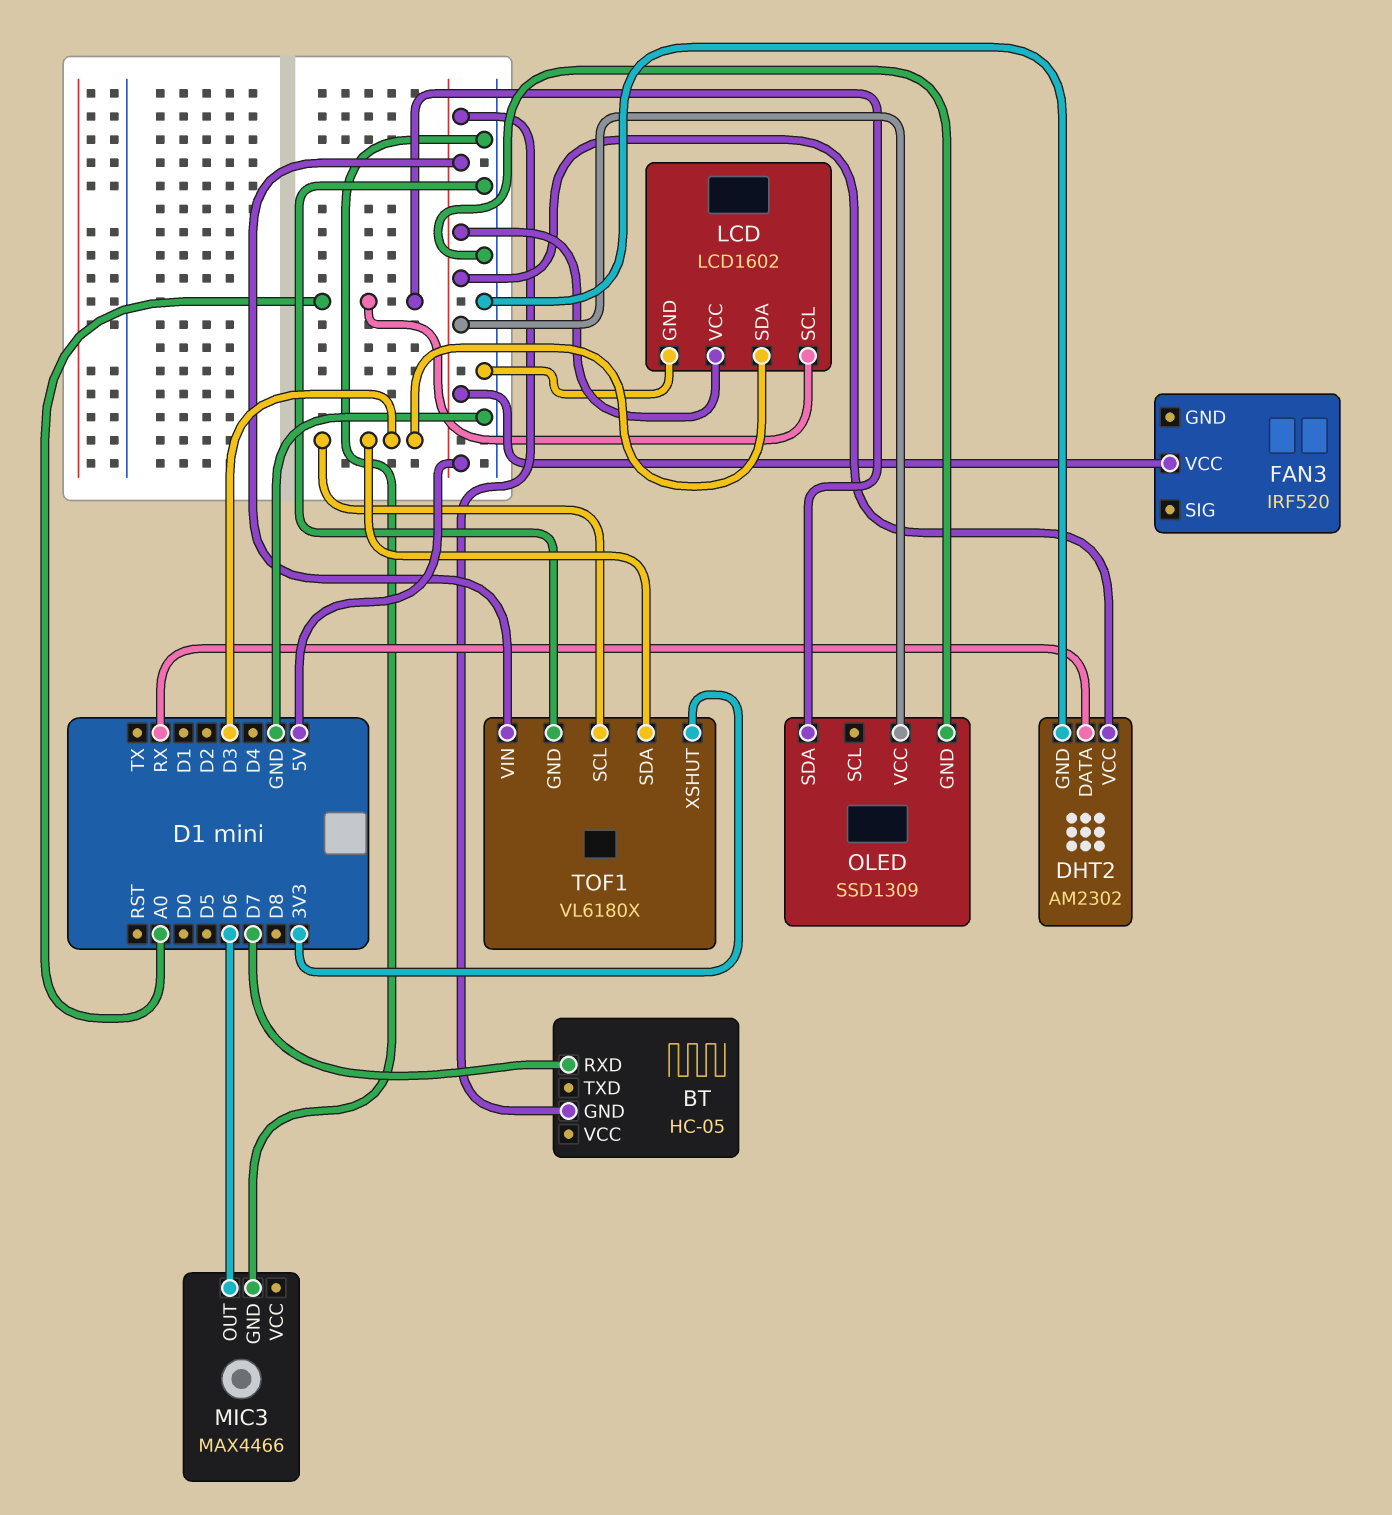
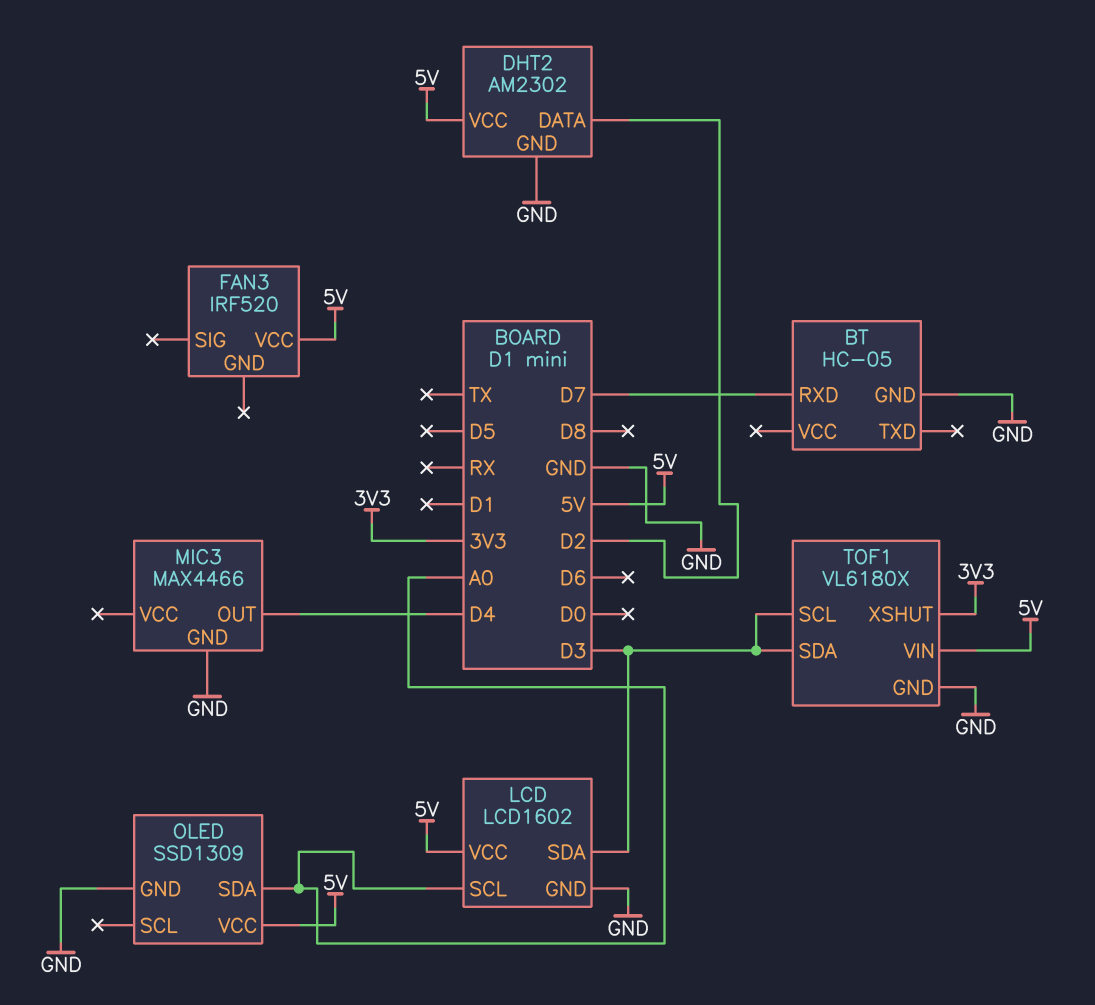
BT pin GND: 5V -> GND
DHT2 pin DATA: RX -> D2
MIC3 pin OUT: D6 -> D4

